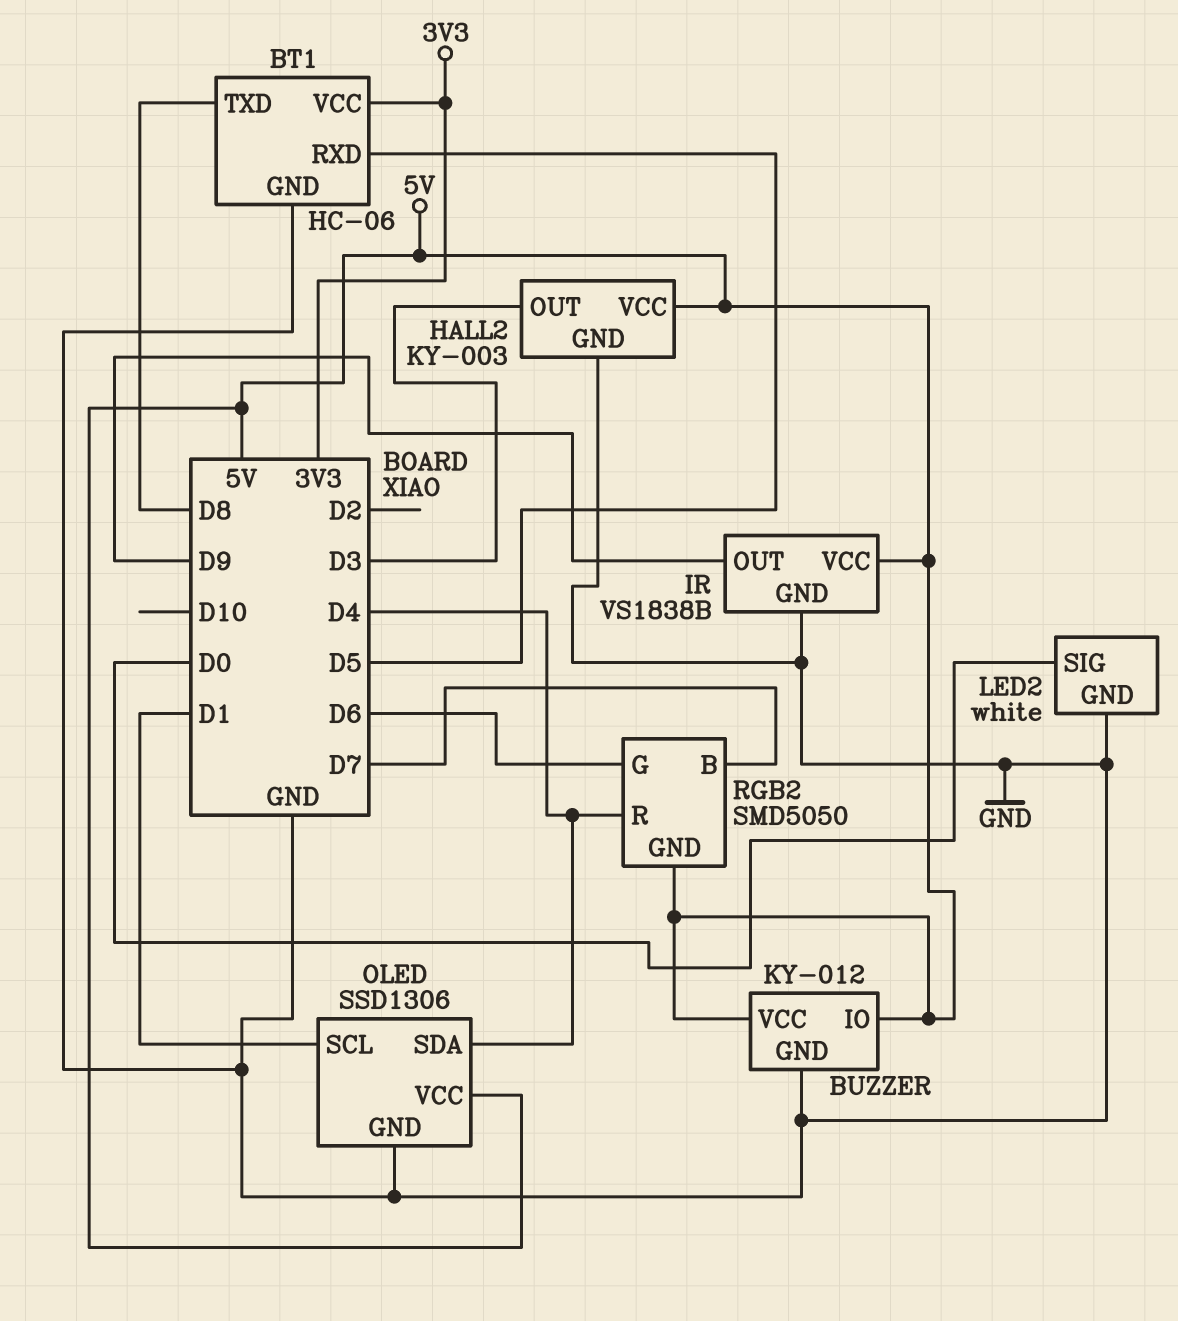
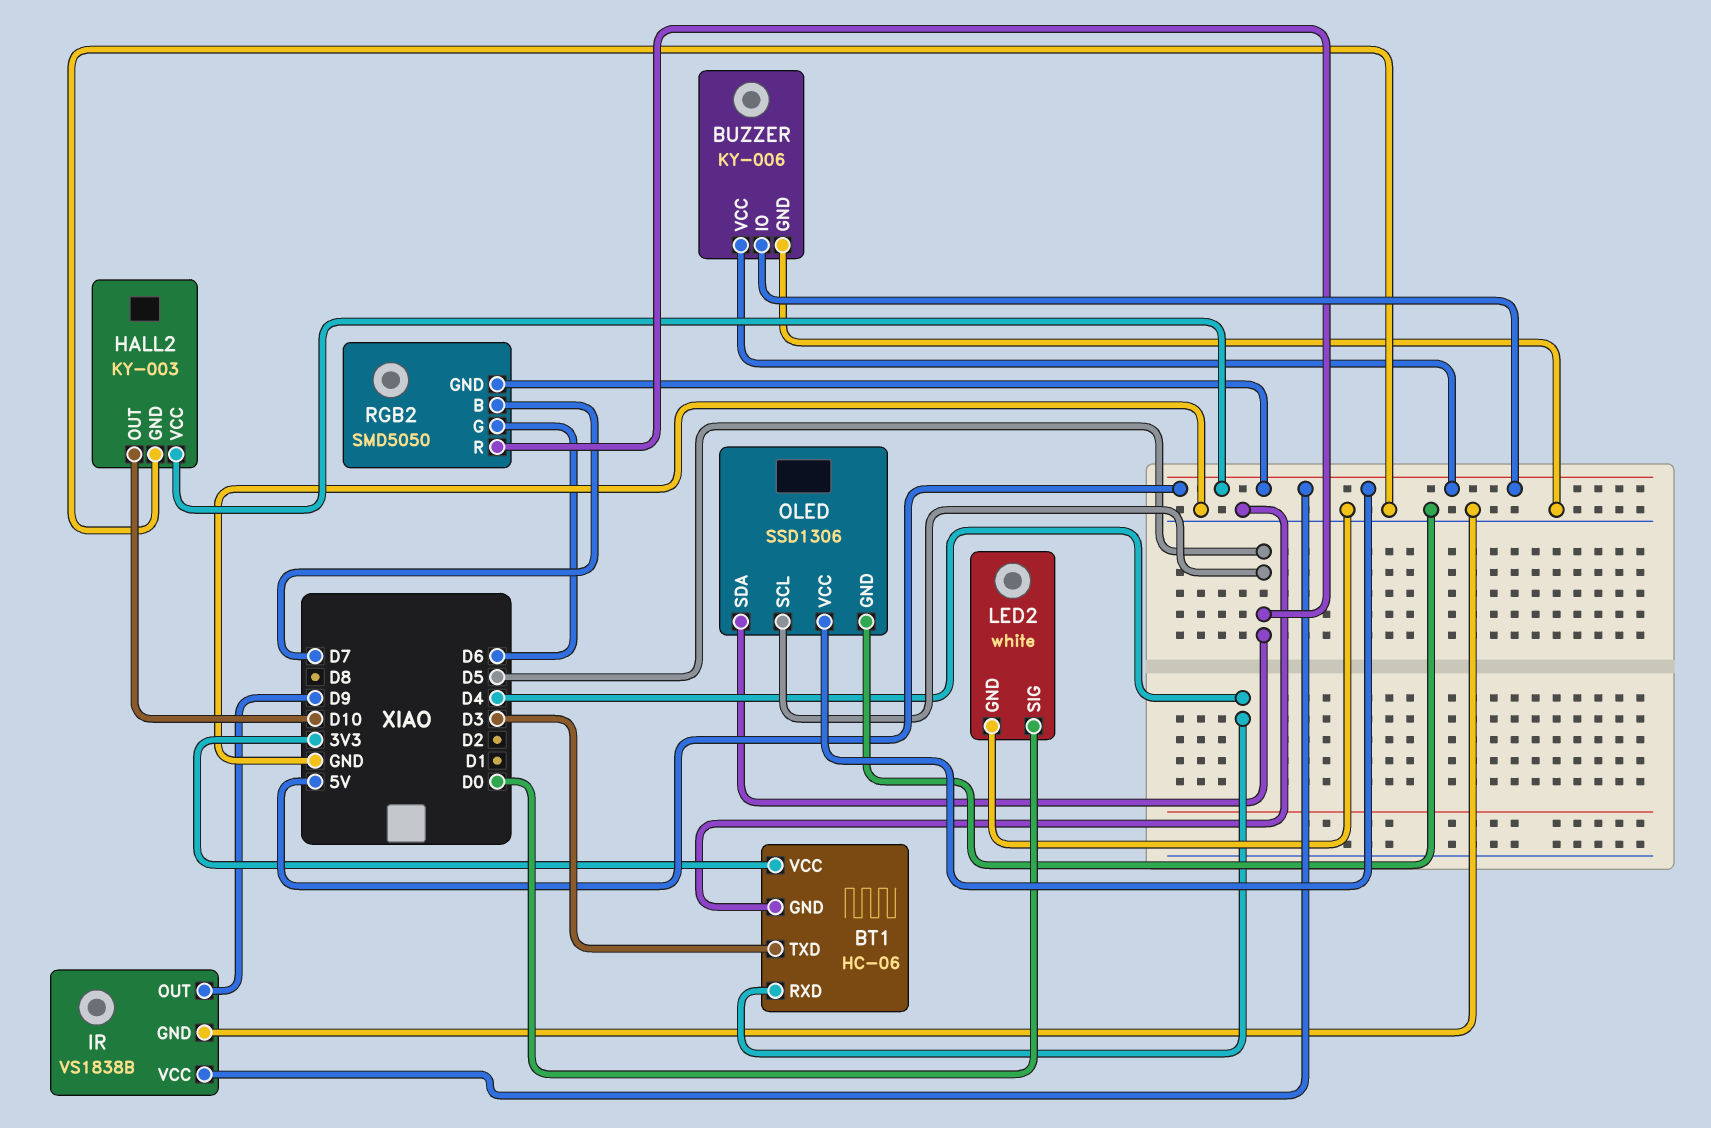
BT1 pin RXD: D5 -> D4
BT1 pin TXD: D8 -> D3
BUZZER: KY-012 -> KY-006
HALL2 pin OUT: D3 -> D10
OLED pin SCL: D1 -> D5
OLED pin SDA: D4 -> D5
RGB2 pin R: D4 -> D5

